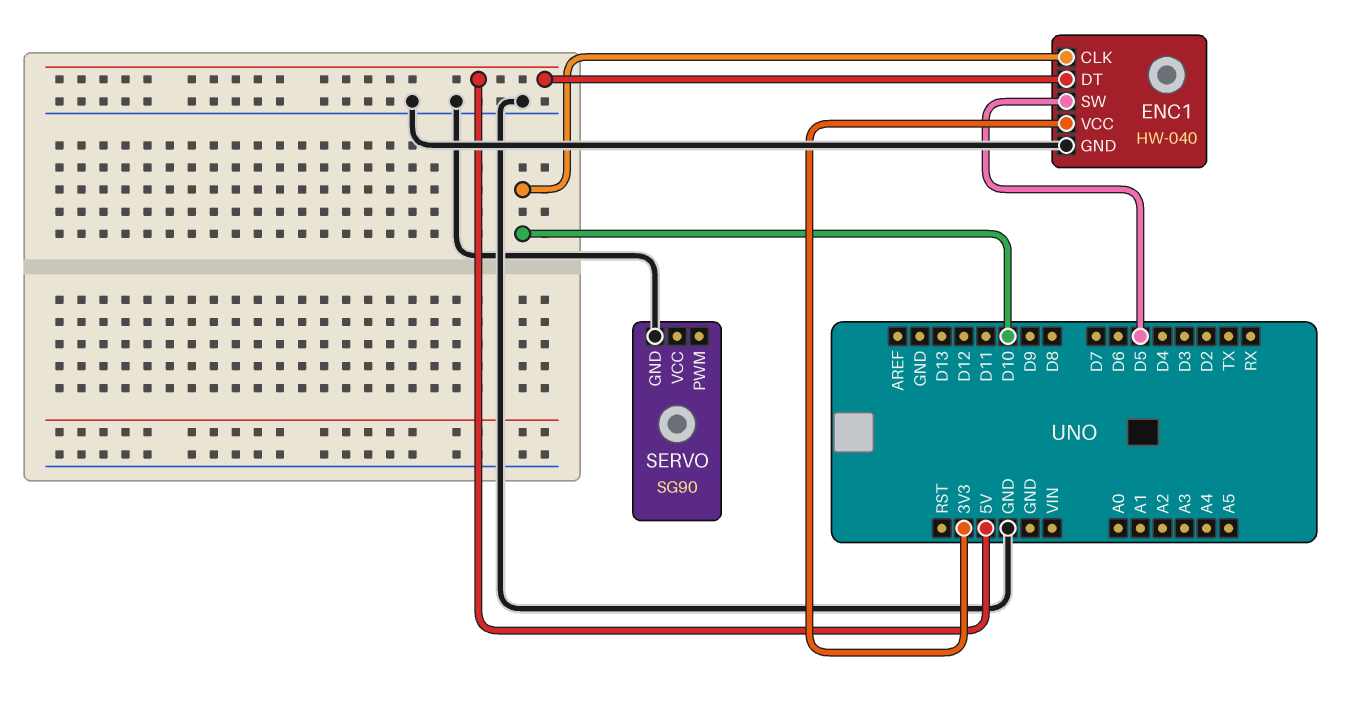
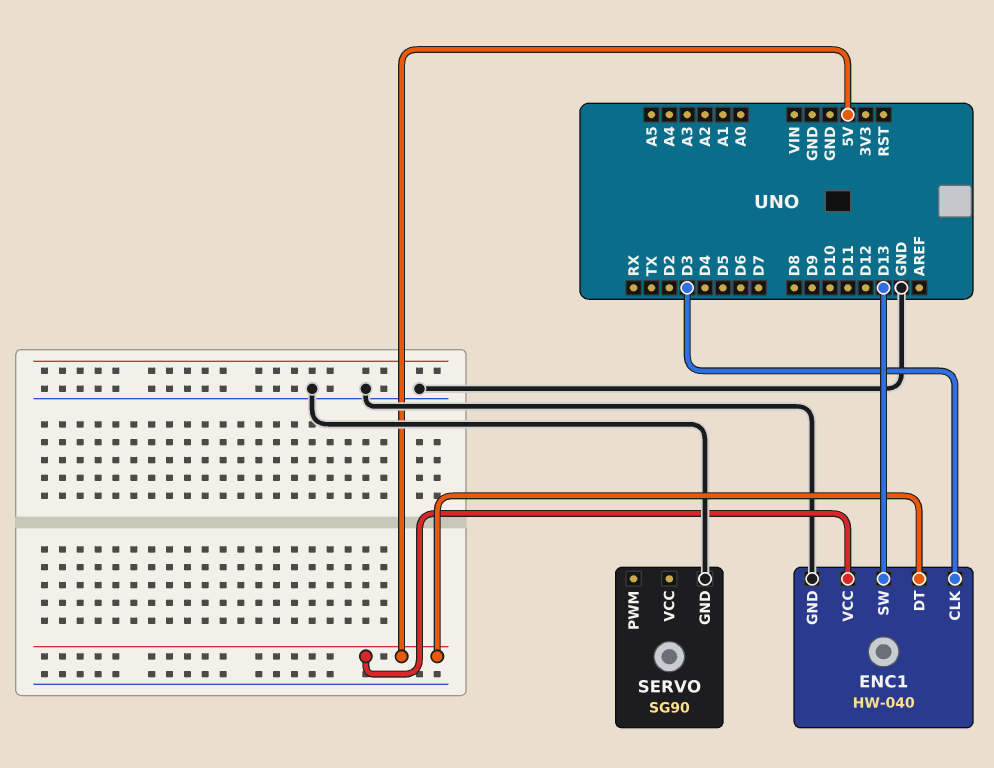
ENC1 pin CLK: D10 -> D3
ENC1 pin SW: D5 -> D13
ENC1 pin VCC: 3V3 -> 5V

